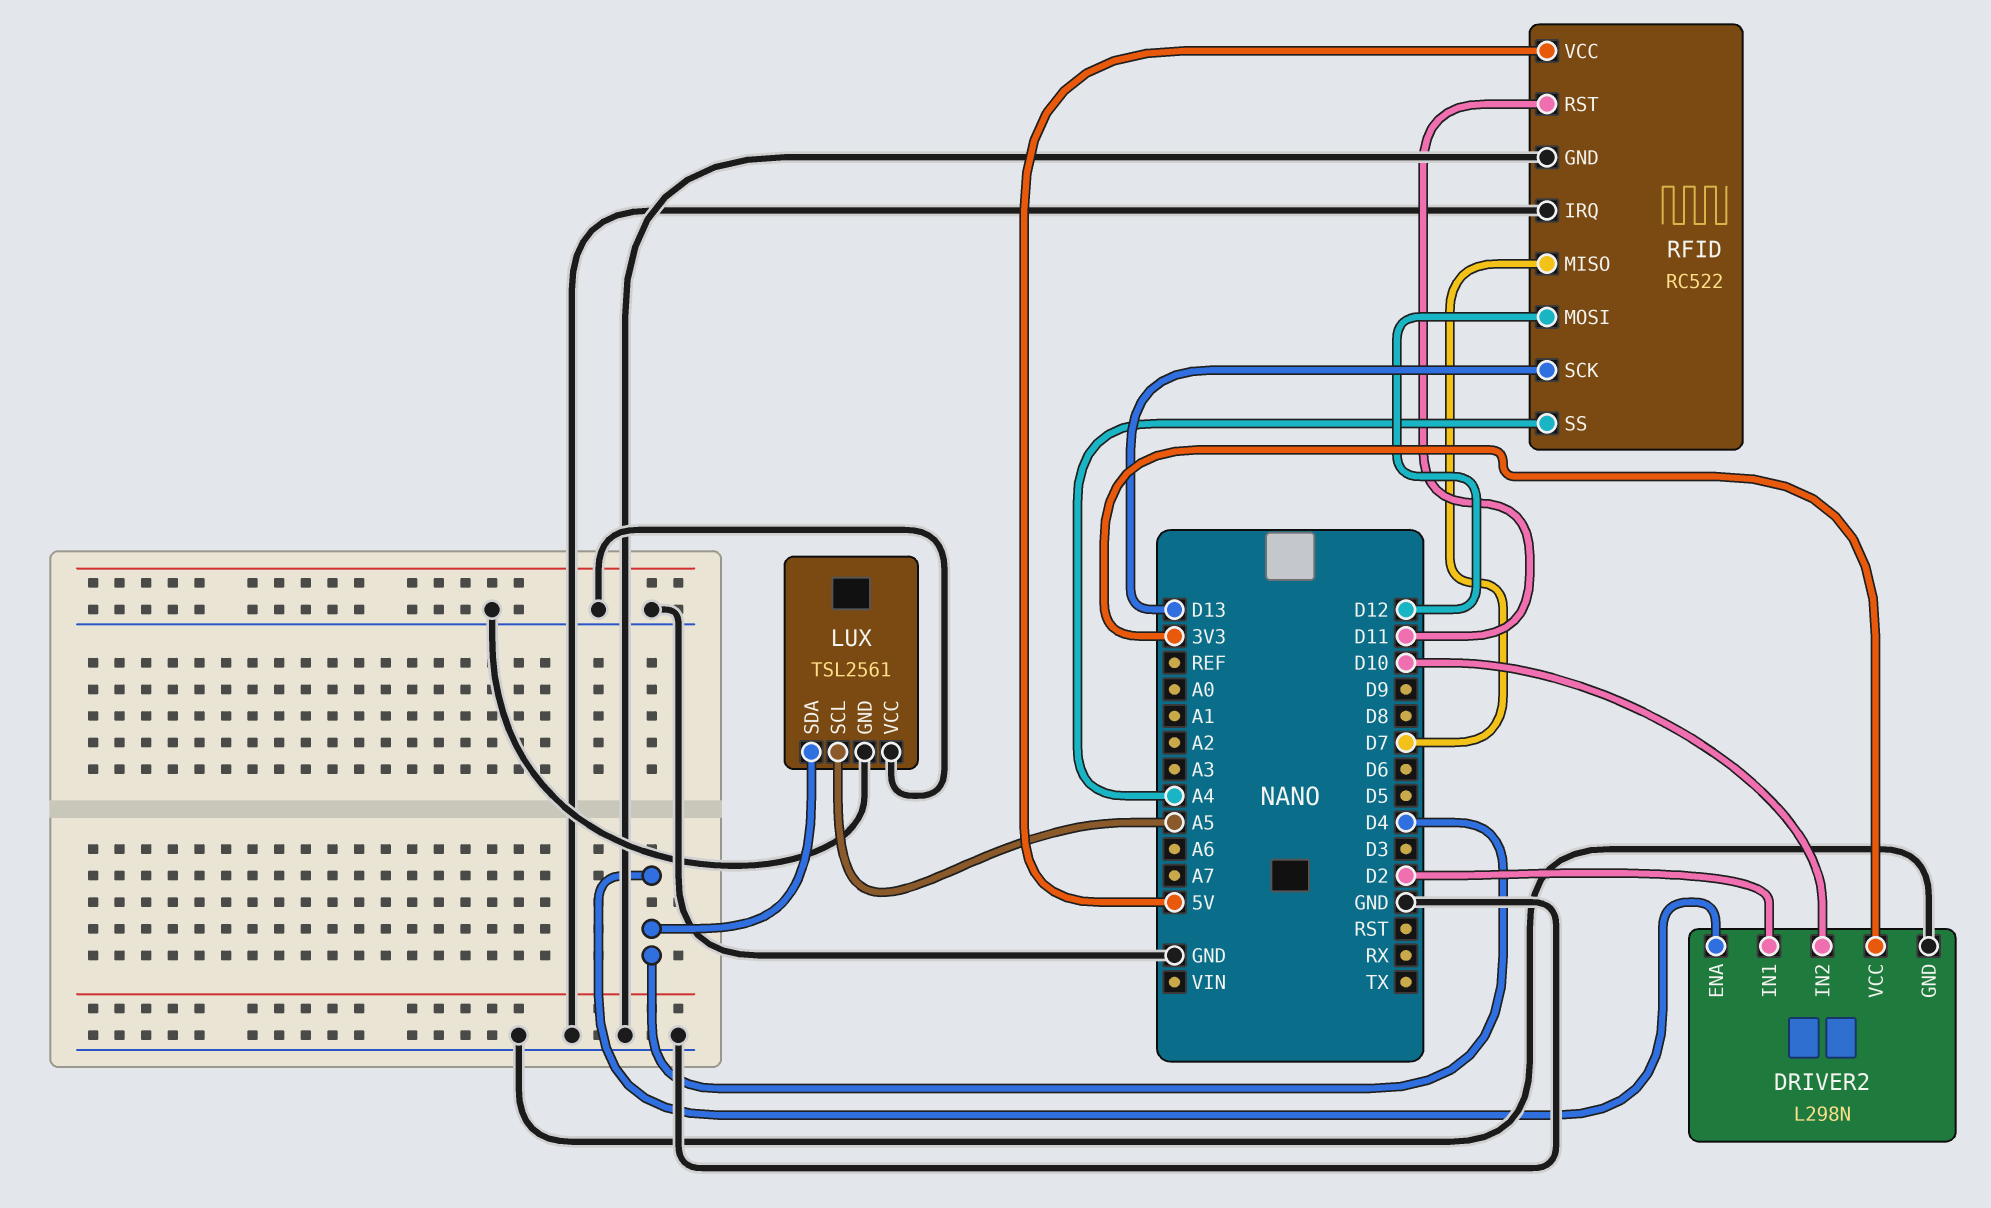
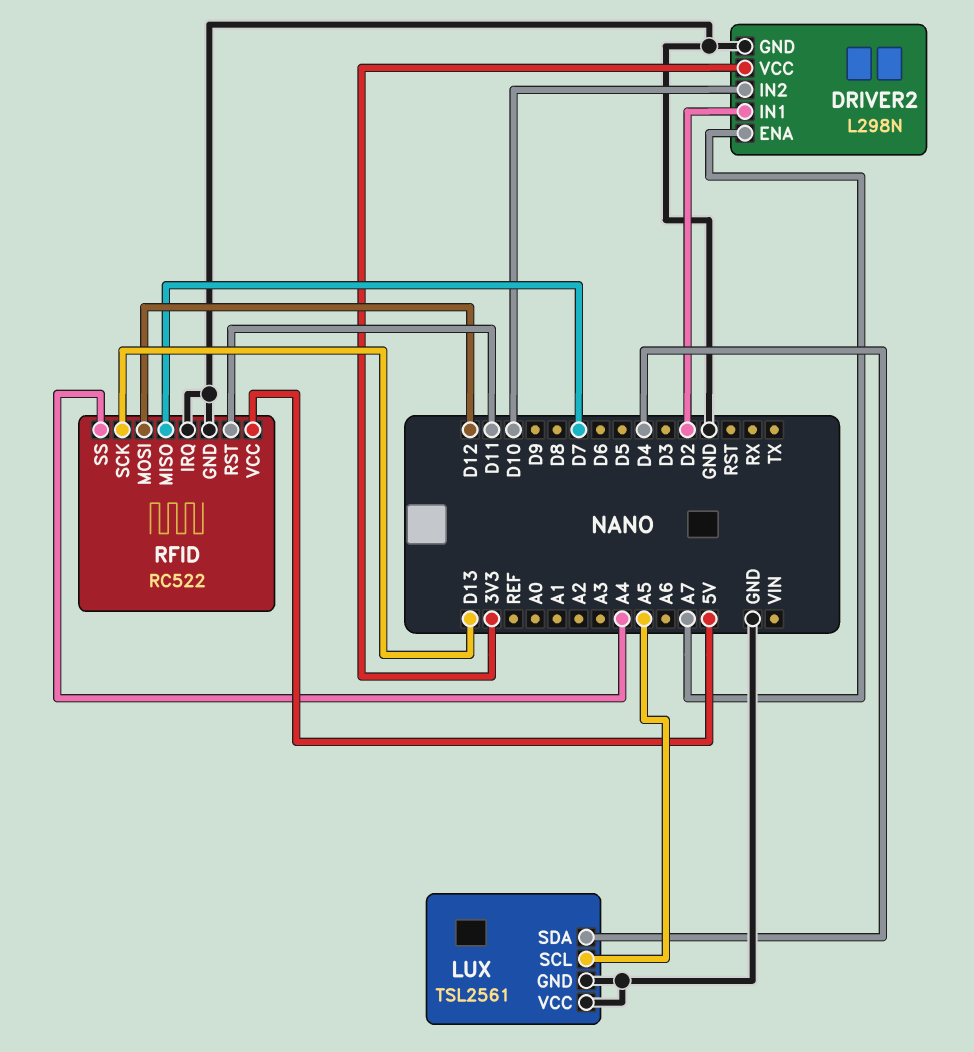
DRIVER2 pin ENA: D4 -> A7

